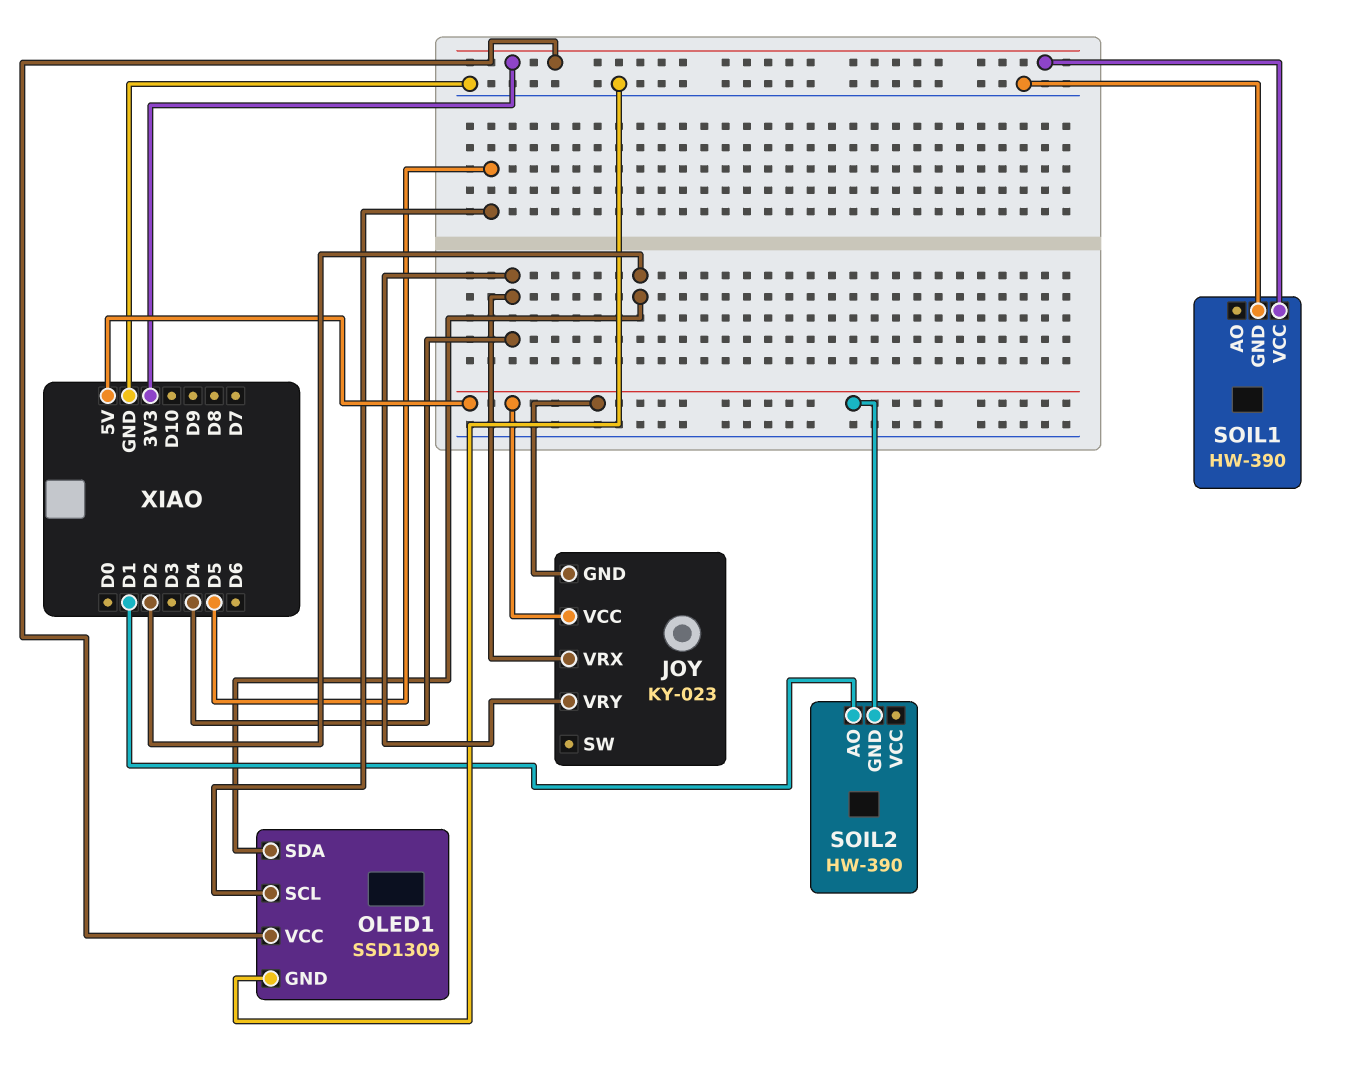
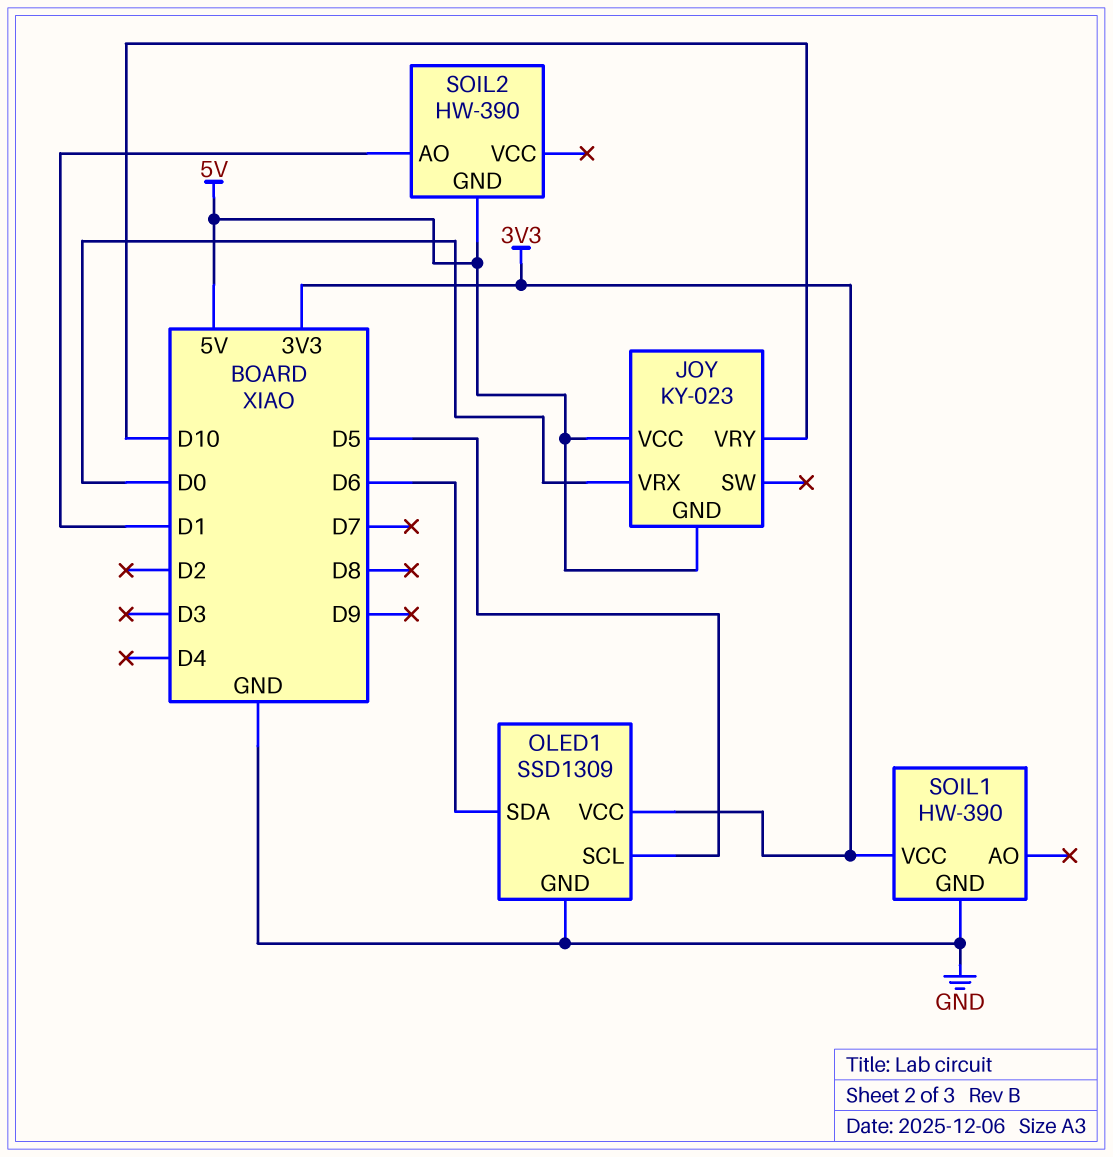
JOY pin VRX: D4 -> D0
JOY pin VRY: D4 -> D10
OLED1 pin SDA: D2 -> D6

